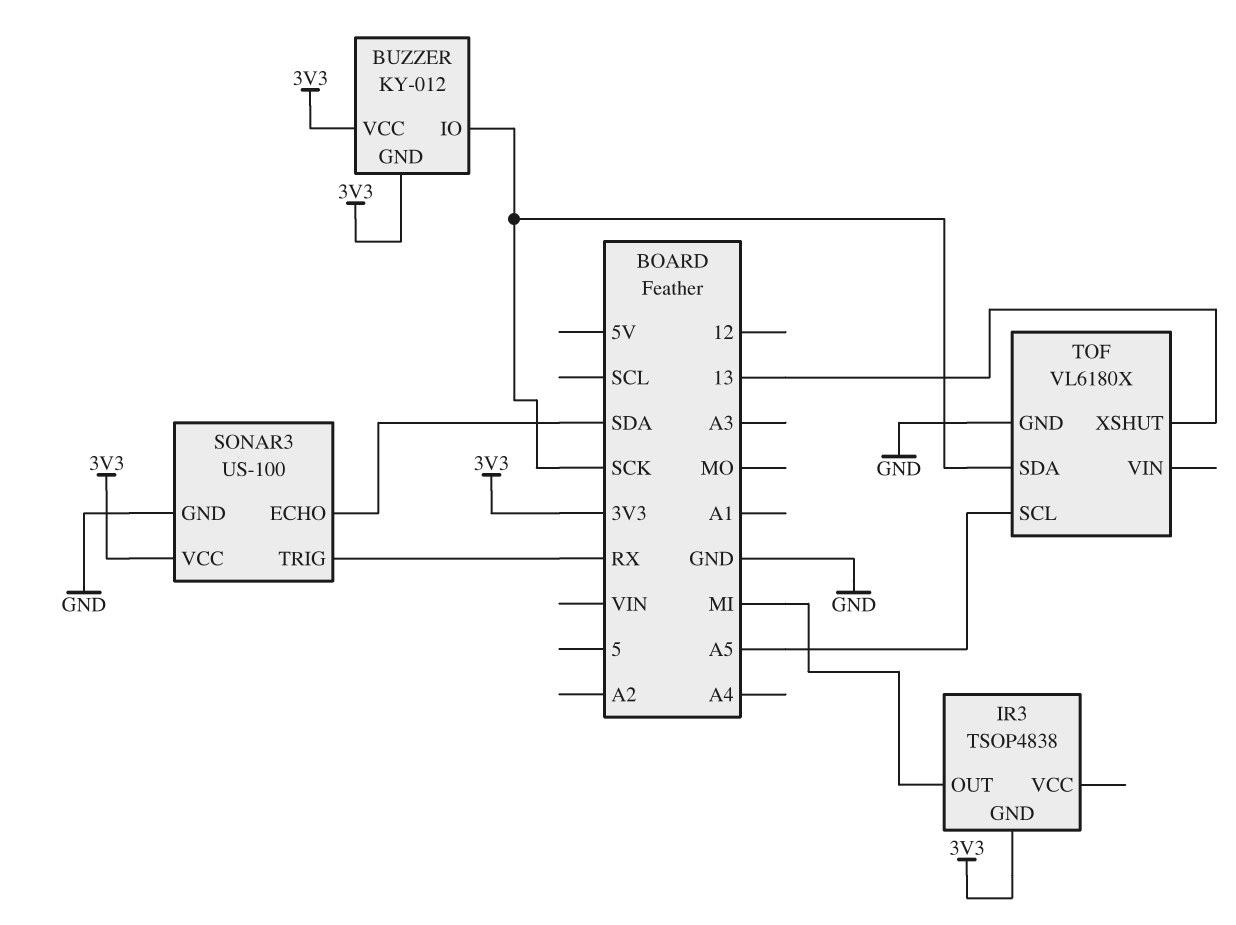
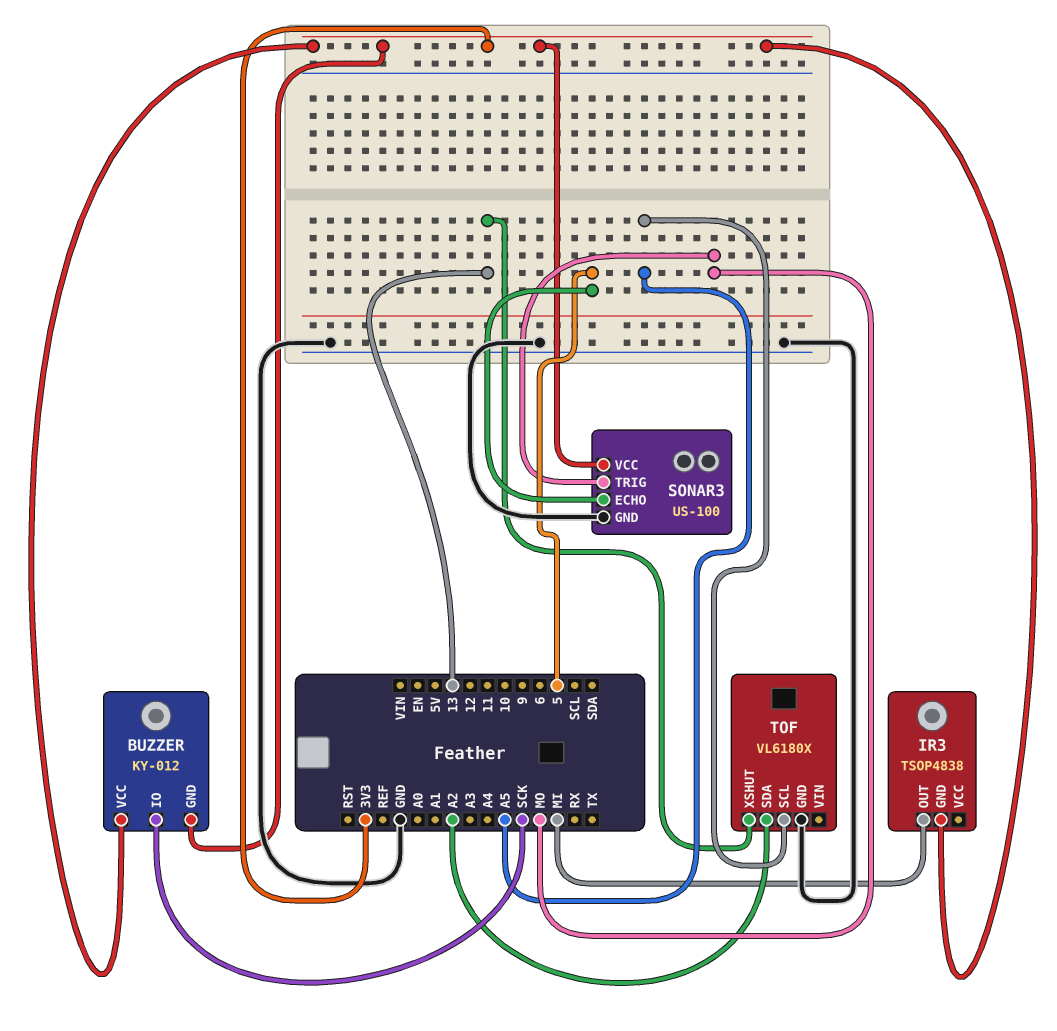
SONAR3 pin ECHO: SDA -> 5
SONAR3 pin TRIG: RX -> MO
TOF pin SDA: SCK -> A2

